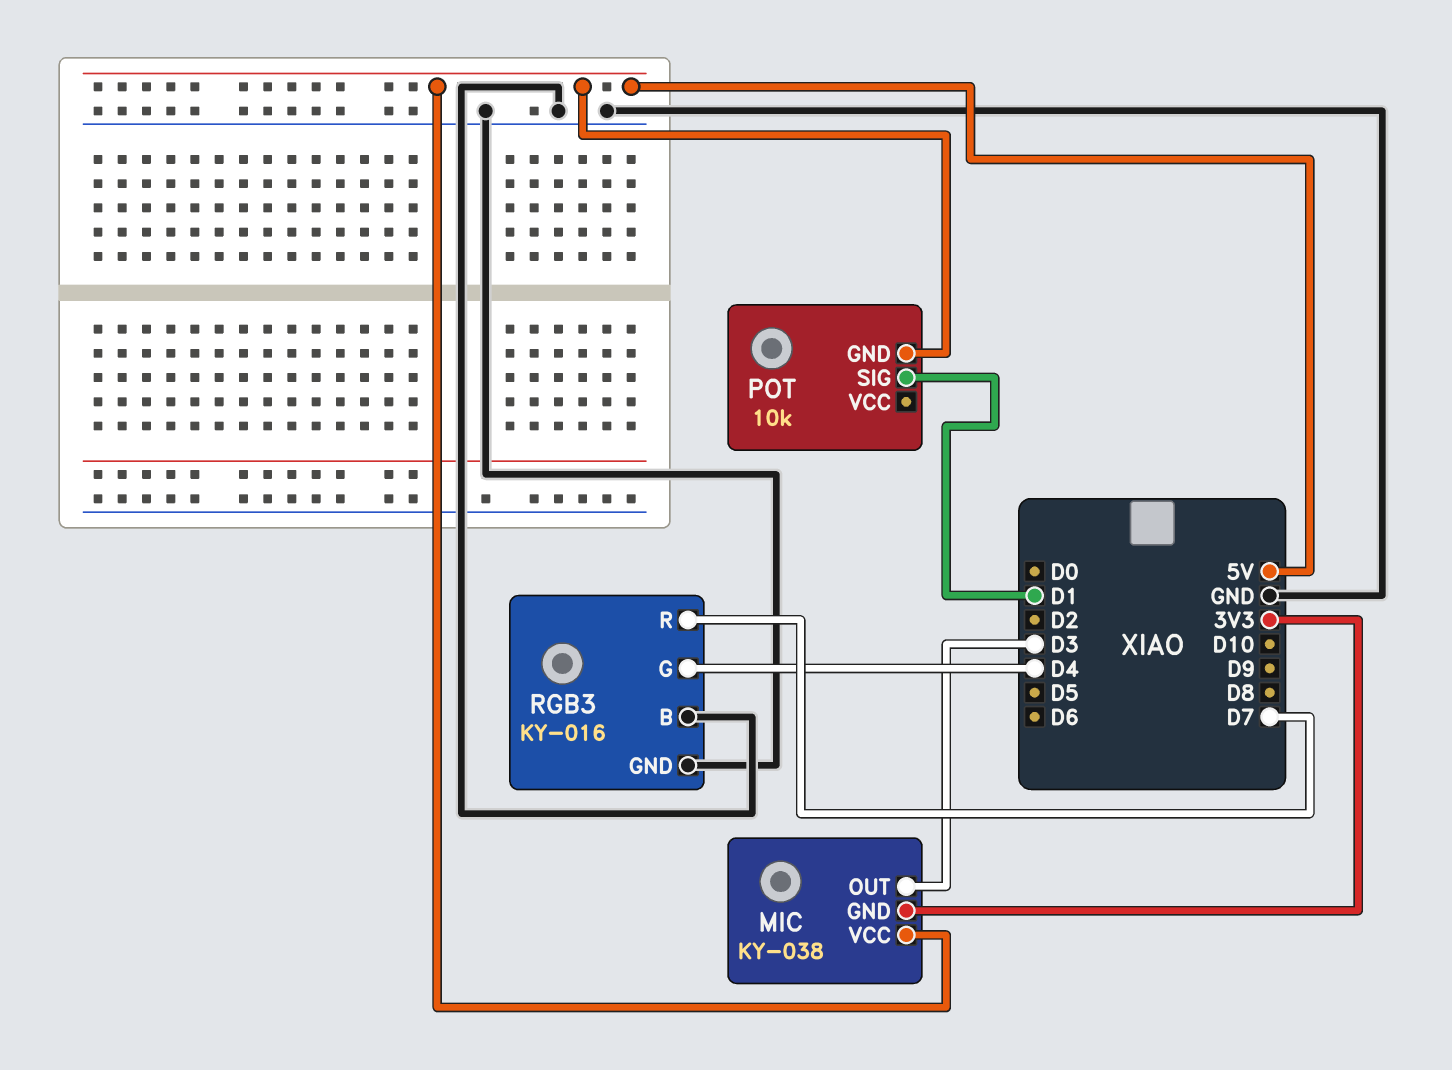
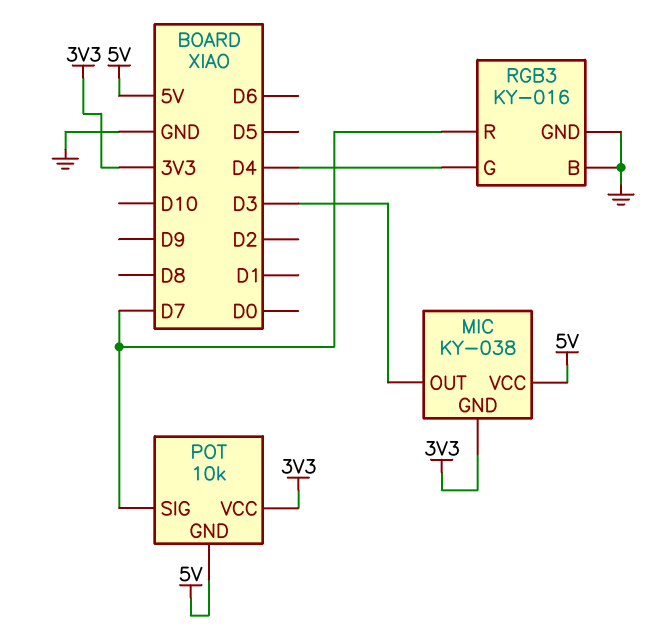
POT pin SIG: D1 -> D7
POT pin VCC: none -> 3V3

